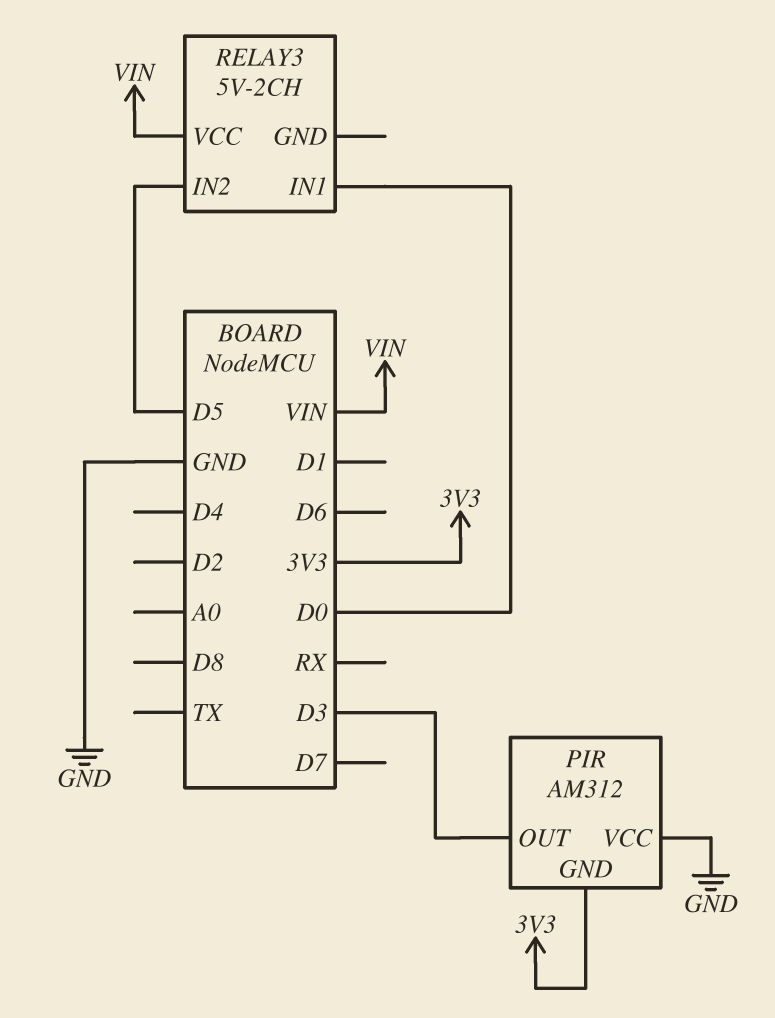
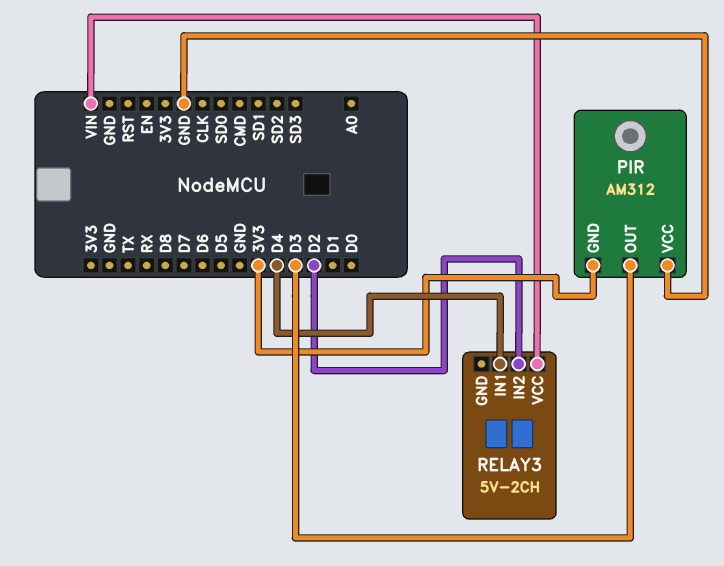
RELAY3 pin IN1: D0 -> D4
RELAY3 pin IN2: D5 -> D2

